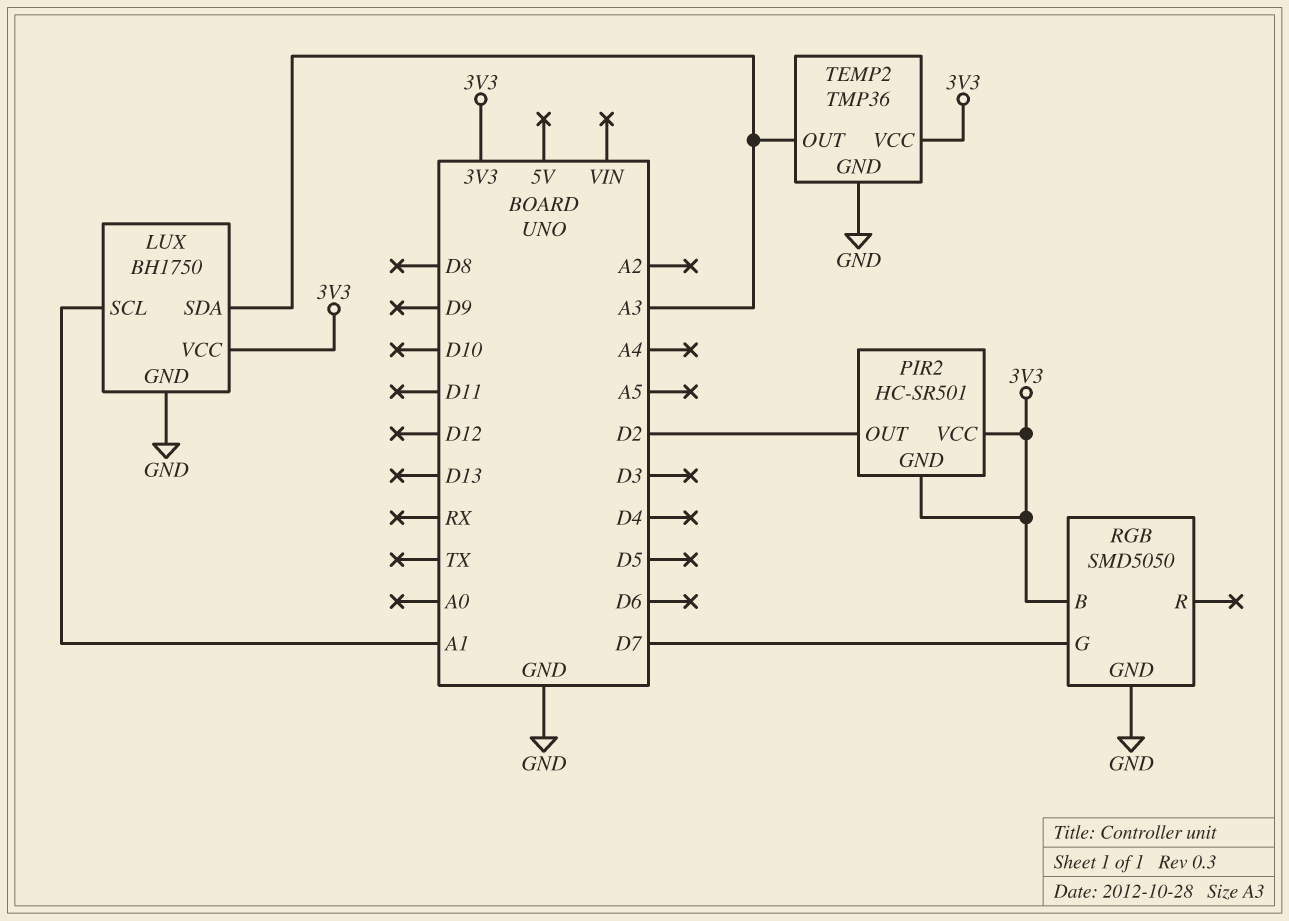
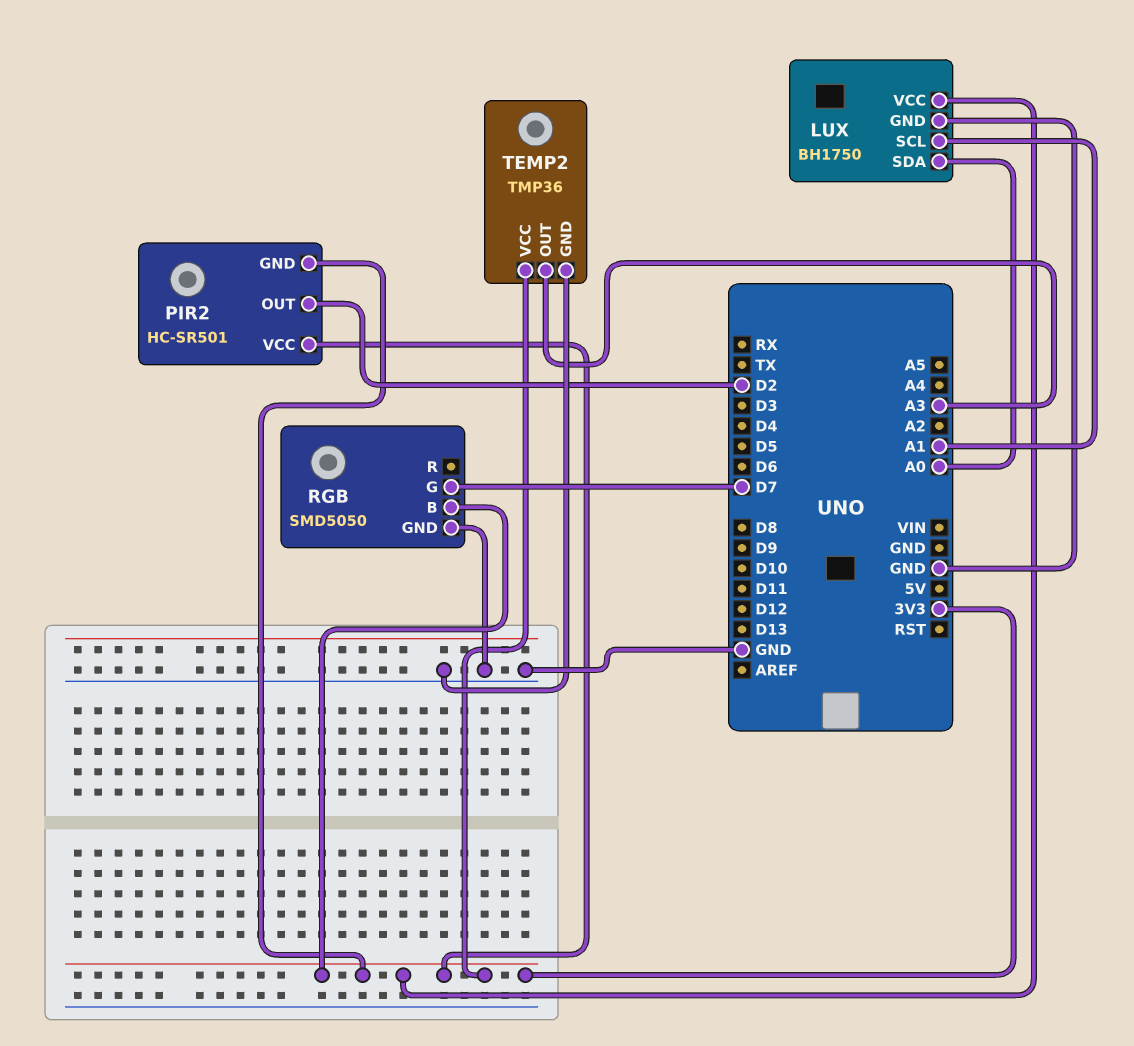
LUX pin SDA: A3 -> A0

